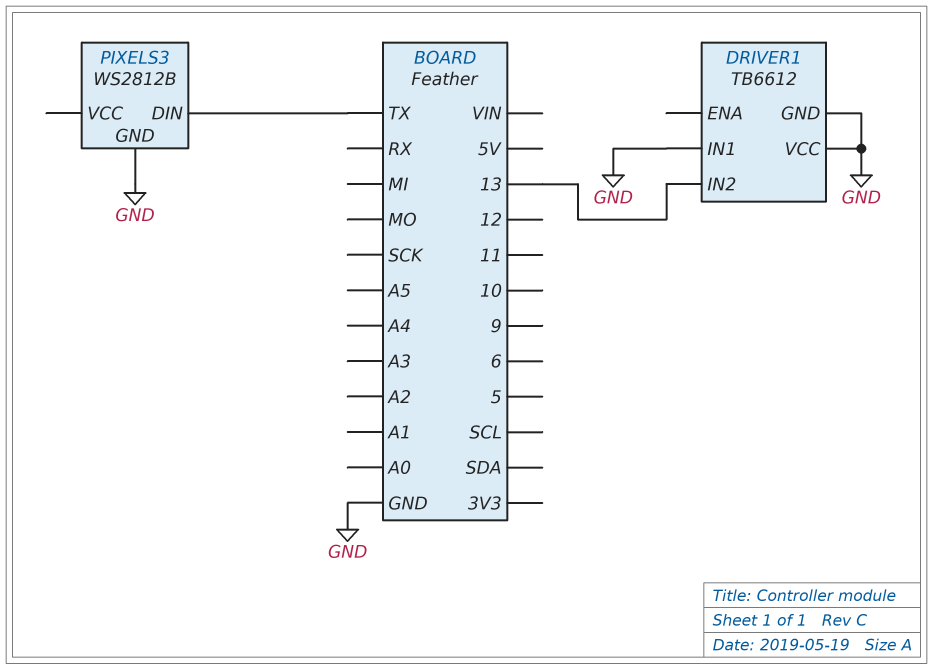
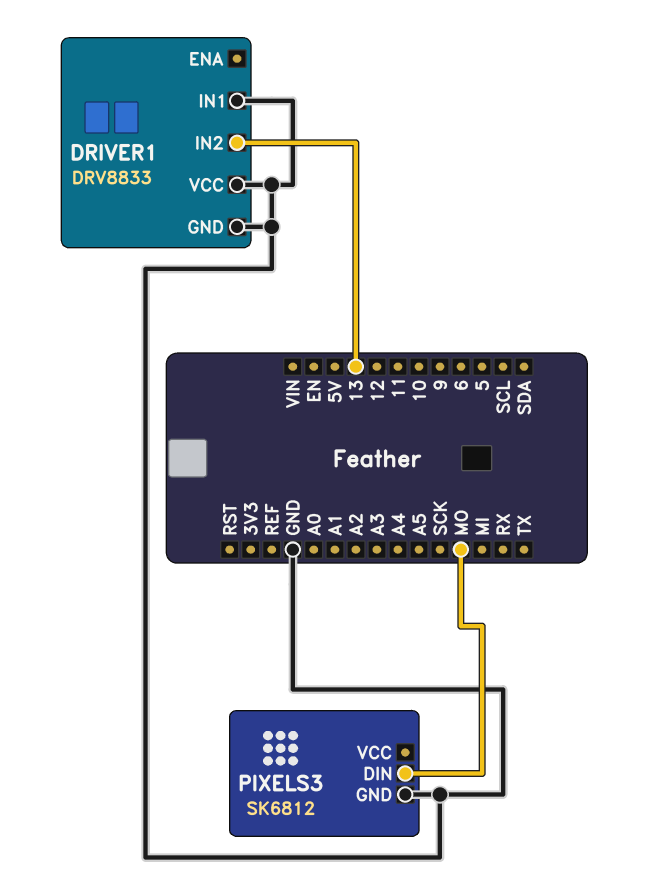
DRIVER1: TB6612 -> DRV8833
PIXELS3: WS2812B -> SK6812
PIXELS3 pin DIN: TX -> MO

